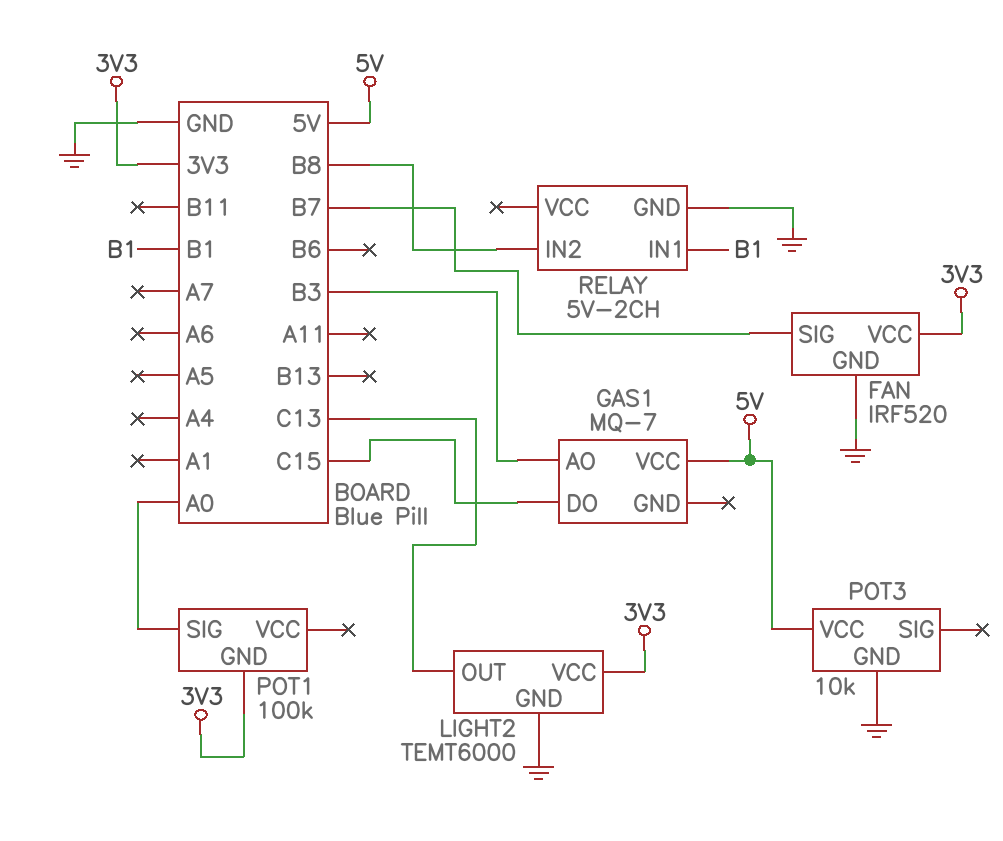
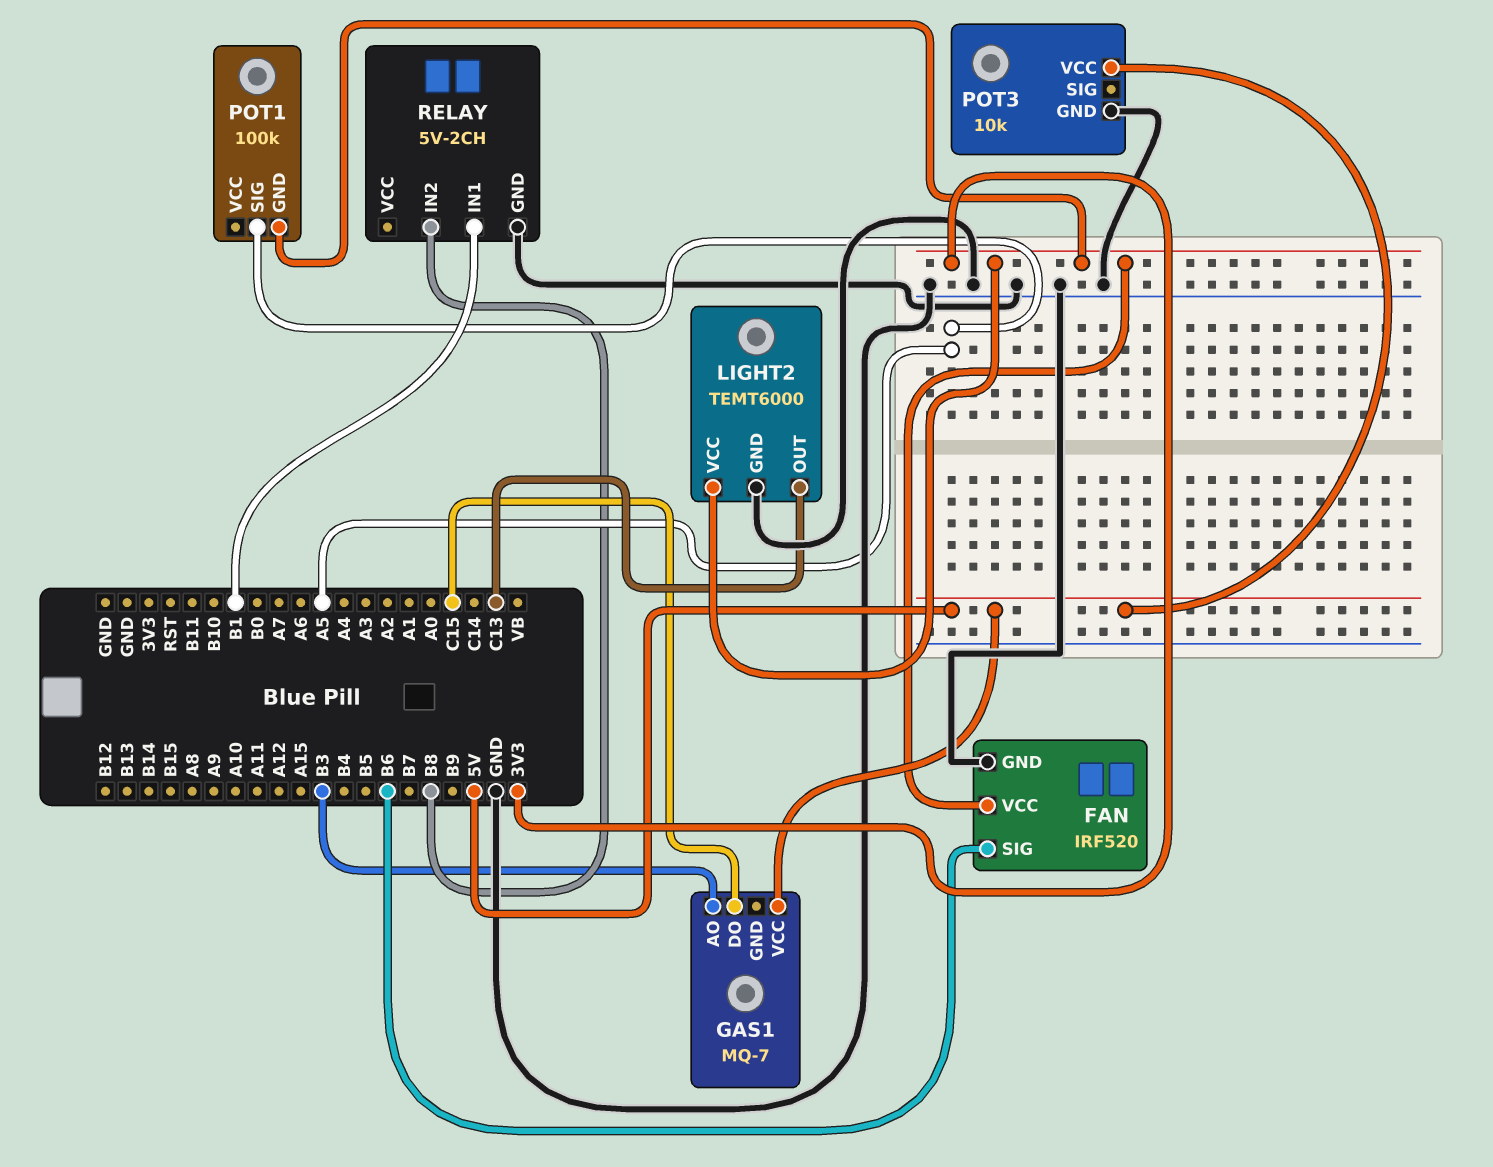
FAN pin SIG: B7 -> B6
POT1 pin SIG: A0 -> A5

